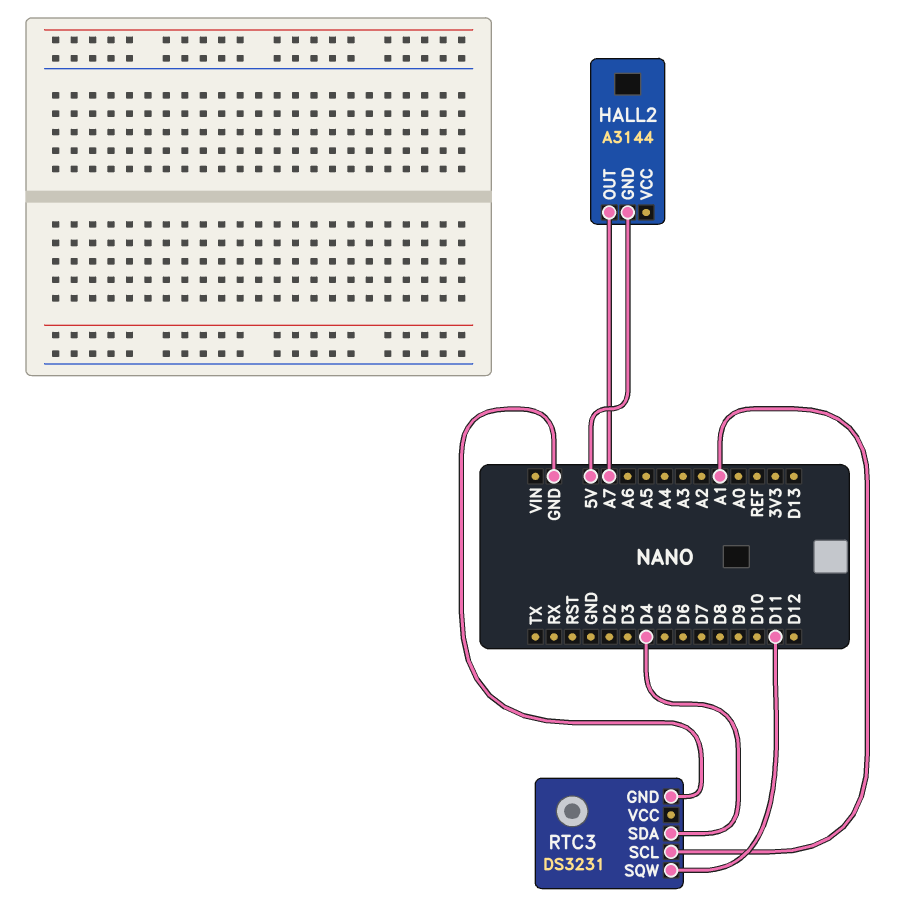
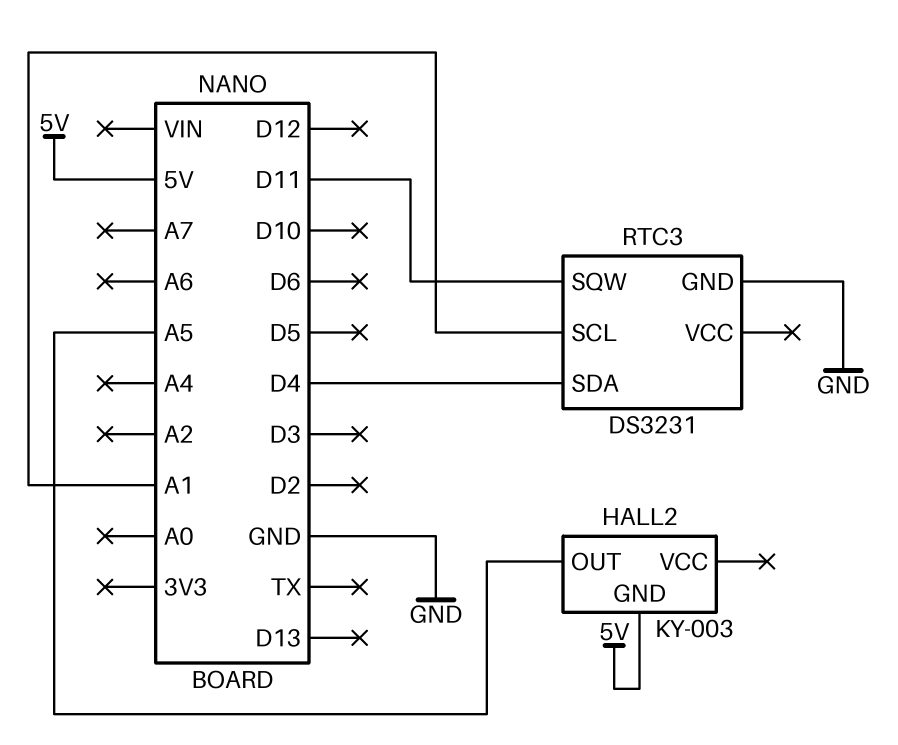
HALL2: A3144 -> KY-003
HALL2 pin OUT: A7 -> A5

